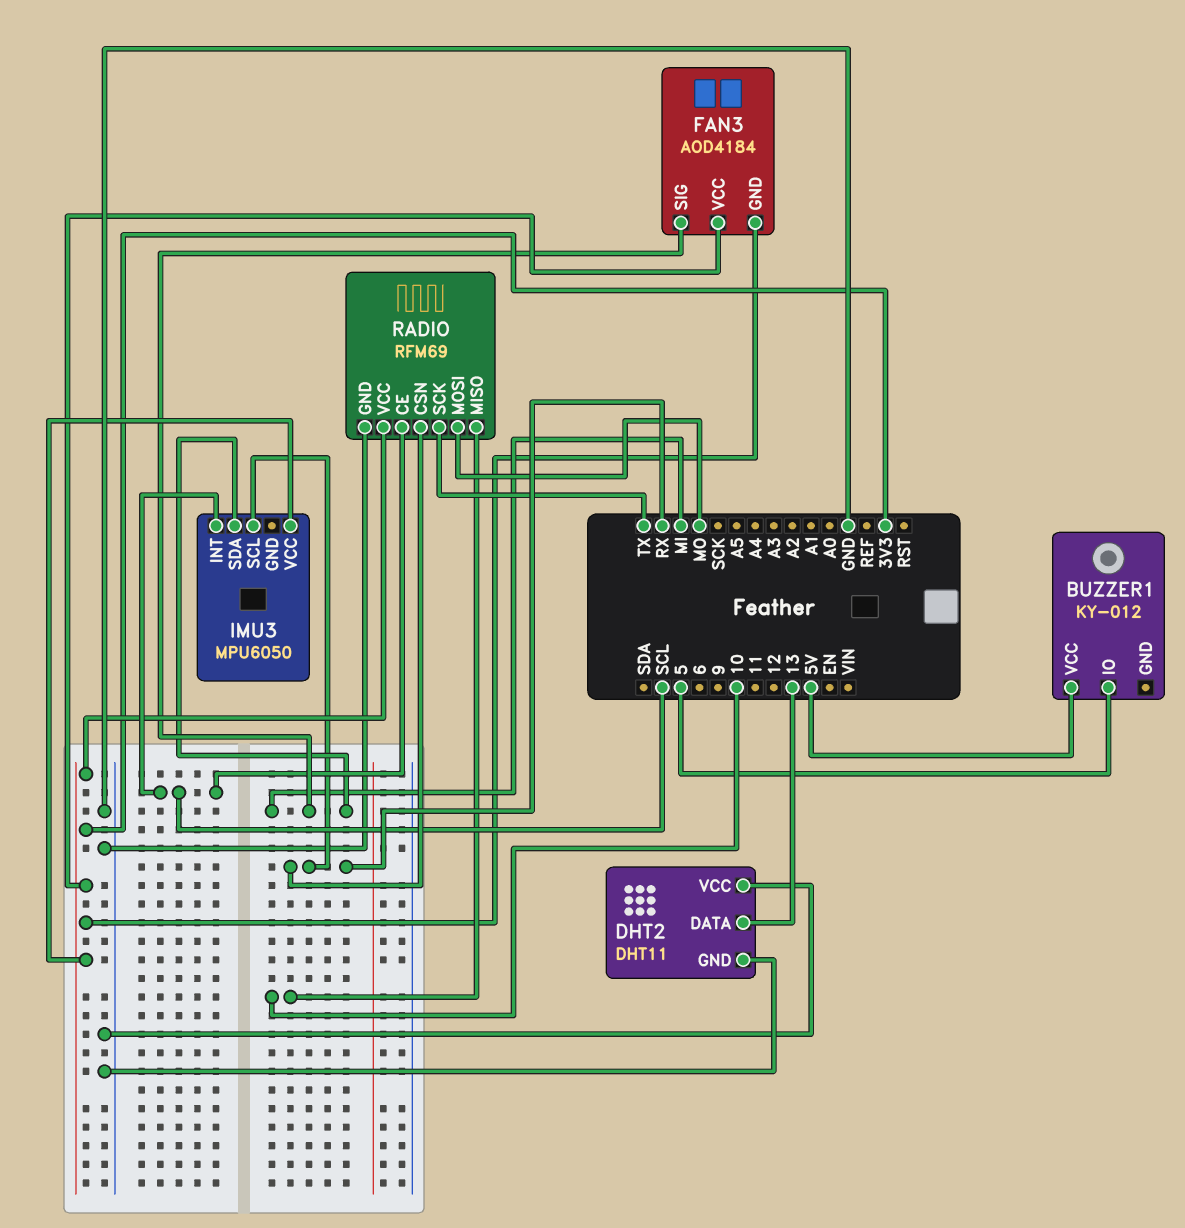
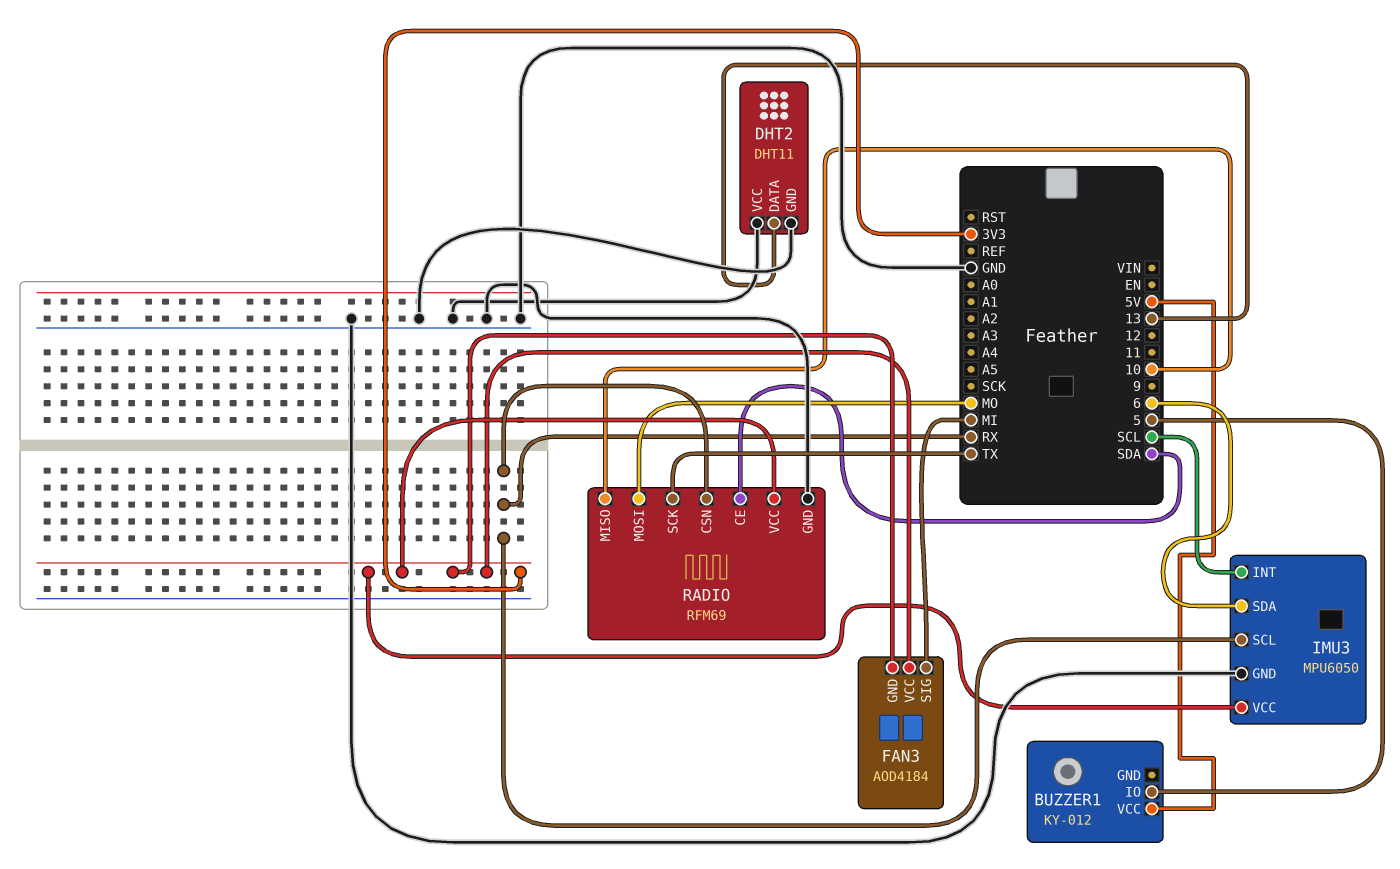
IMU3 pin GND: none -> GND
IMU3 pin SDA: MI -> 6
RADIO pin CE: SCL -> SDA

